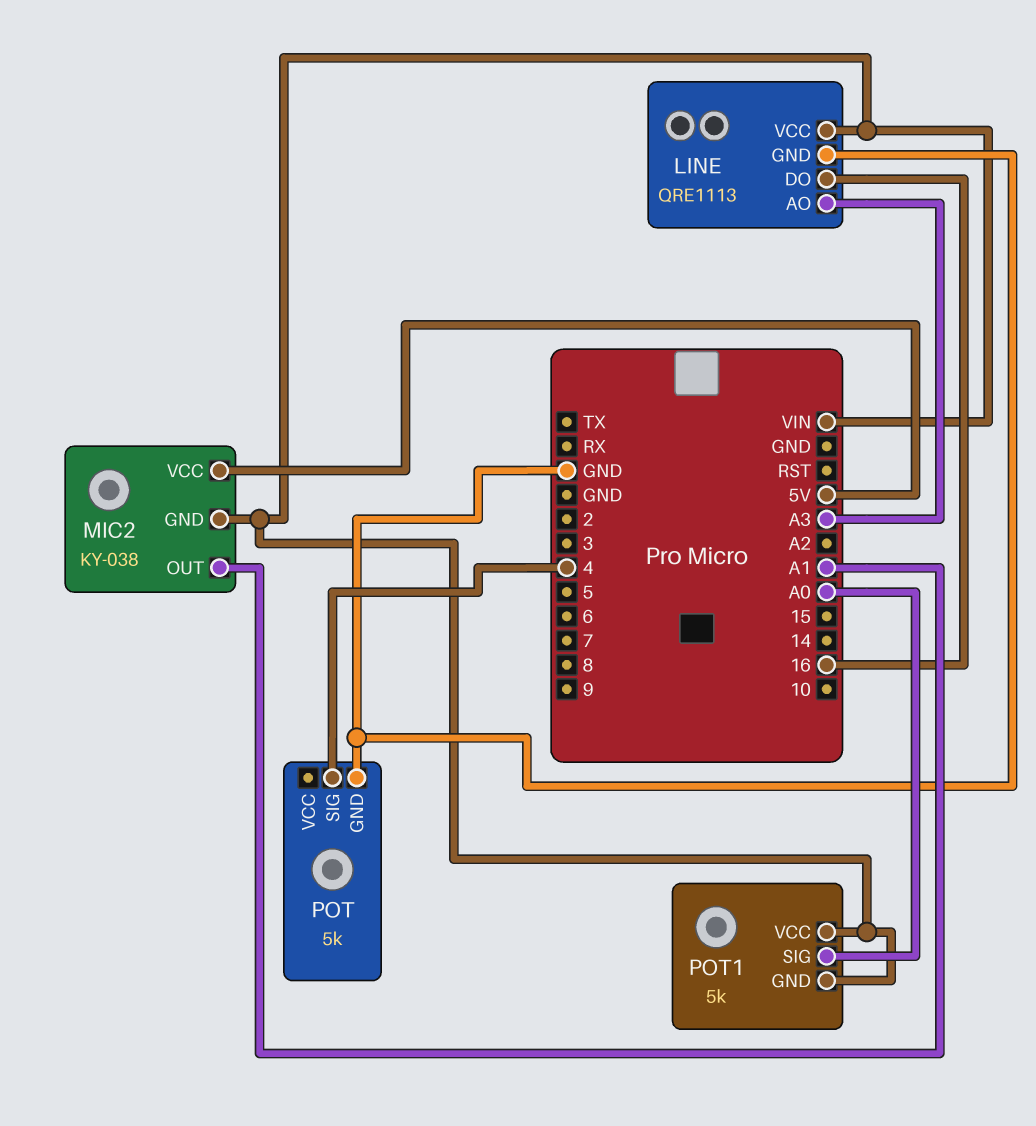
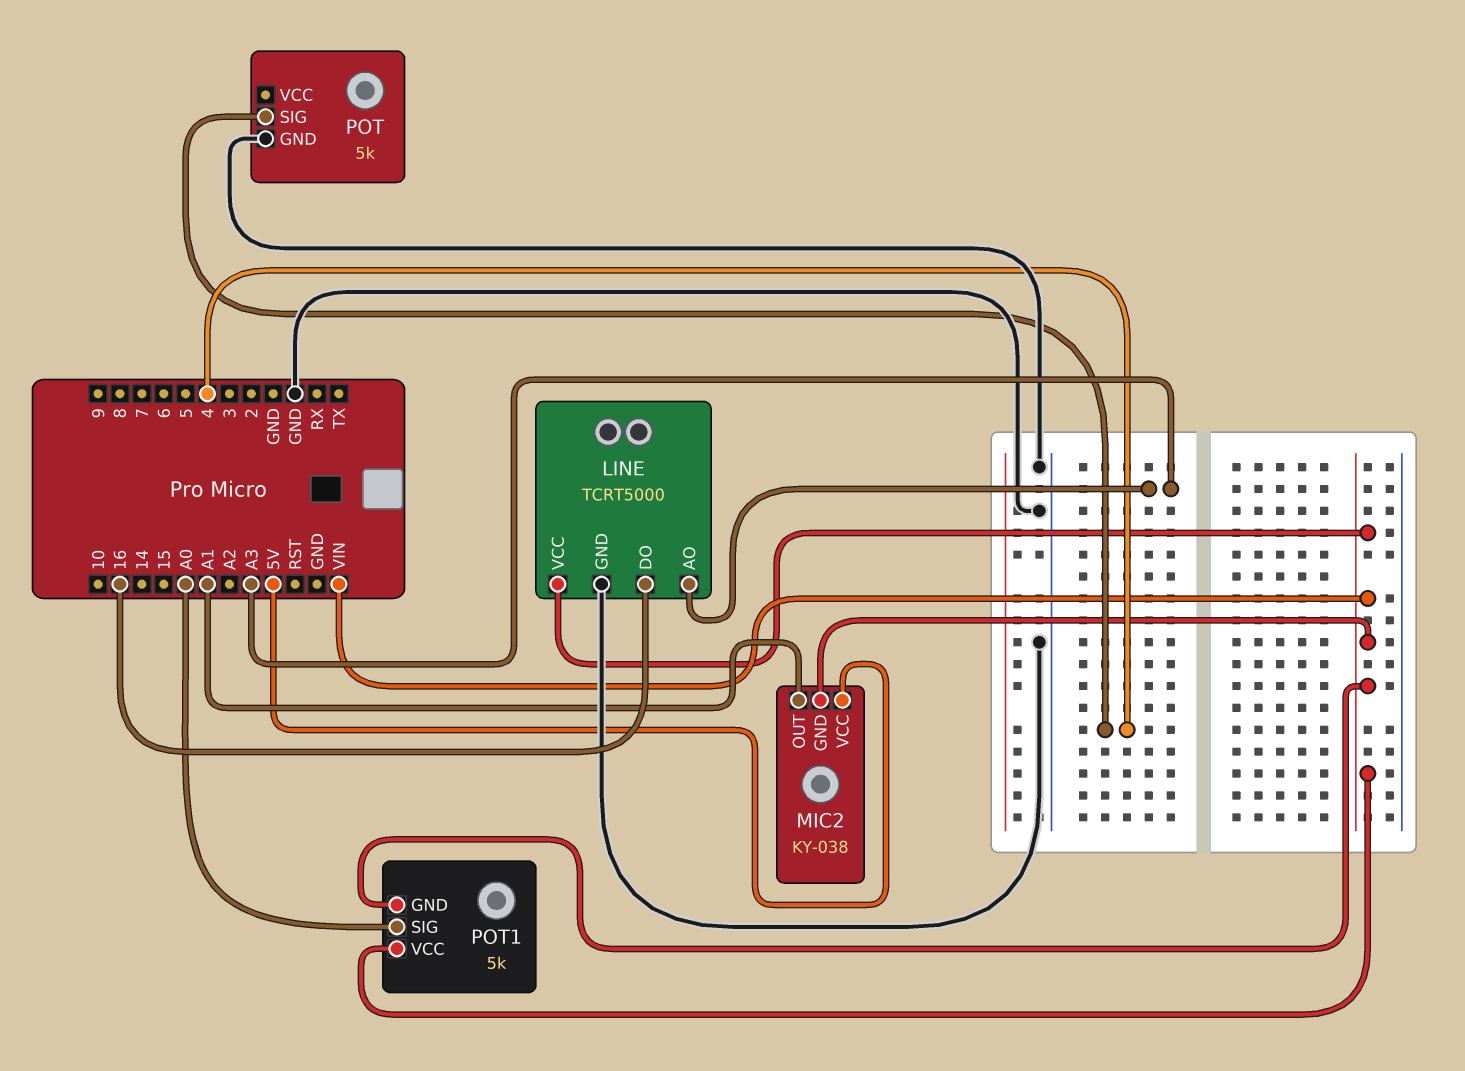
LINE: QRE1113 -> TCRT5000

